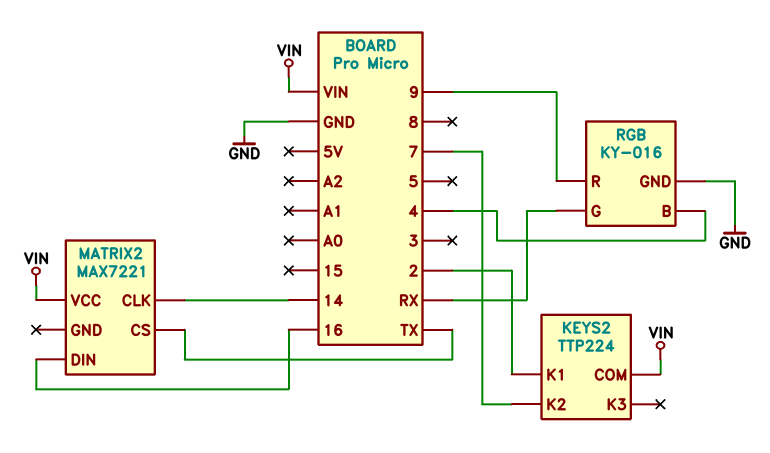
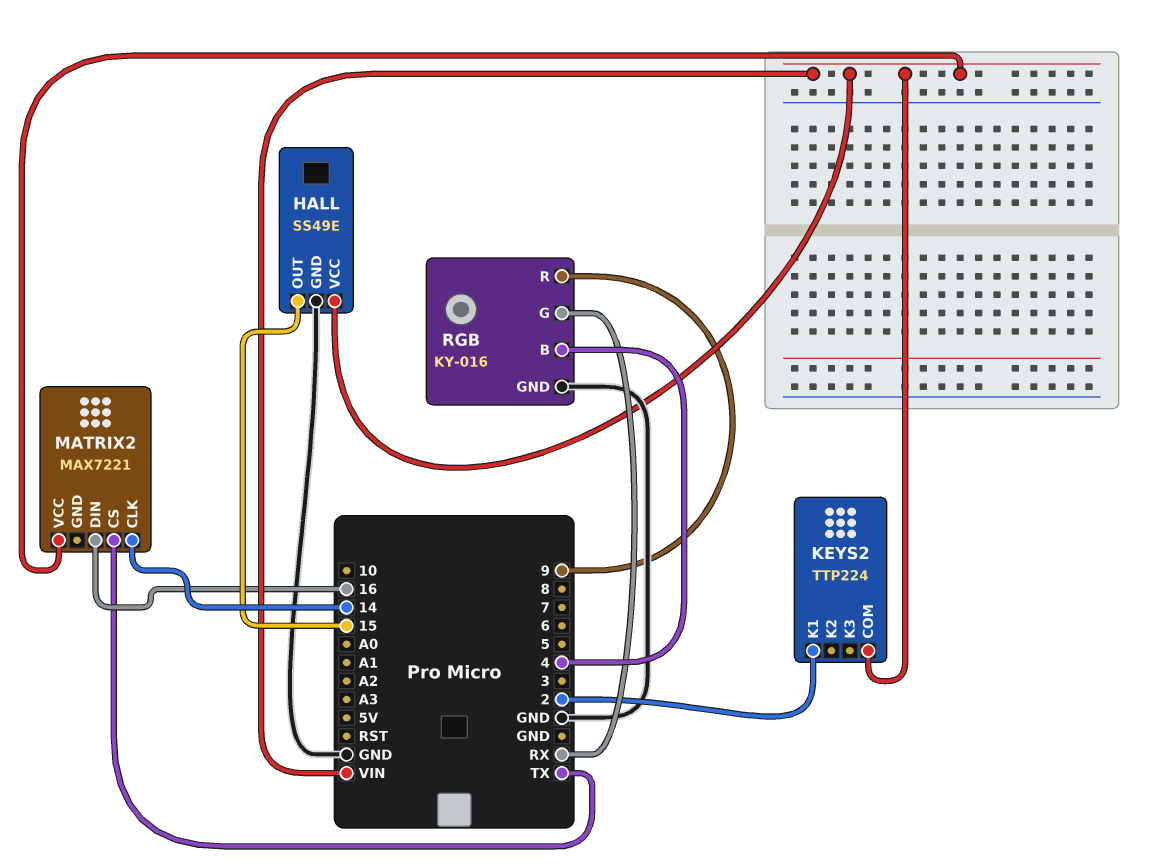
HALL: none -> SS49E
HALL pin GND: none -> GND
HALL pin OUT: none -> 15
HALL pin VCC: none -> VIN
KEYS2 pin K2: 7 -> none

